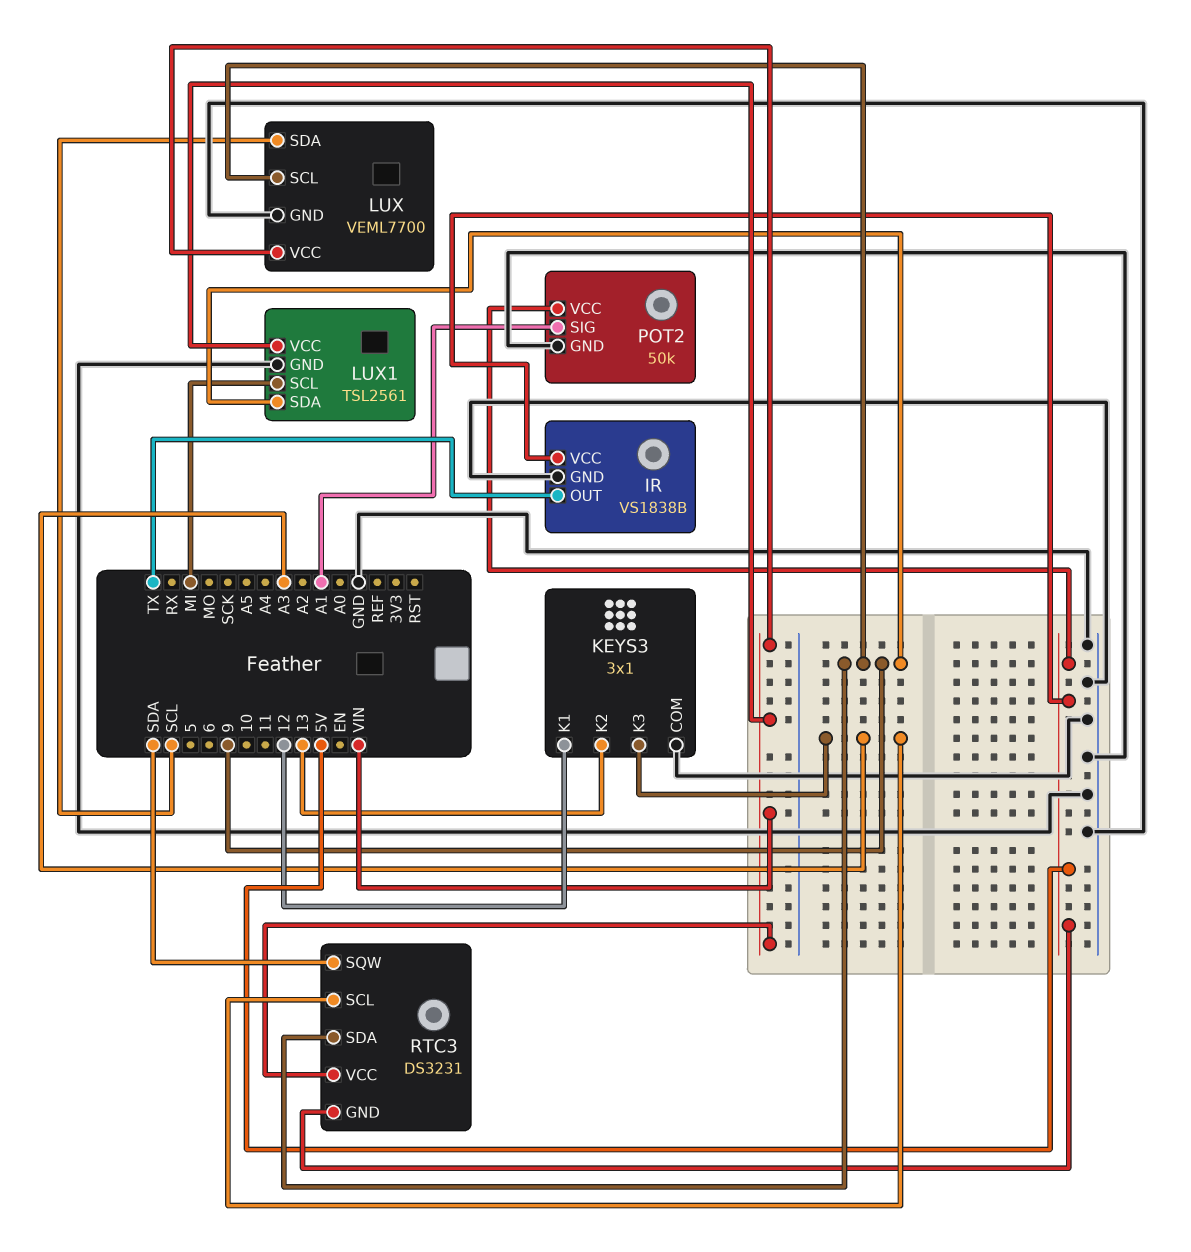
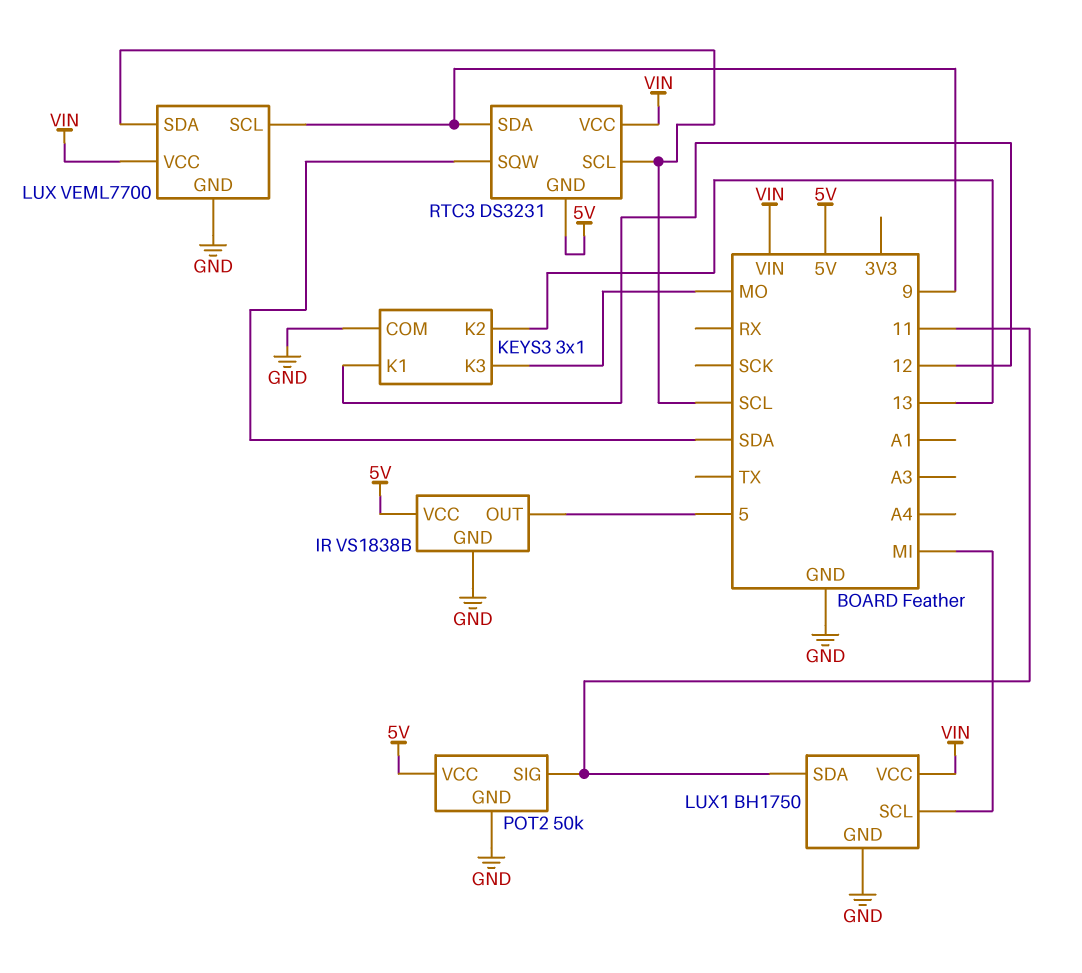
IR pin OUT: TX -> 5
KEYS3 pin K3: A3 -> MO
LUX1: TSL2561 -> BH1750
LUX1 pin SDA: 9 -> 11
POT2 pin SIG: A1 -> 11
RTC3 pin SCL: A3 -> SCL

